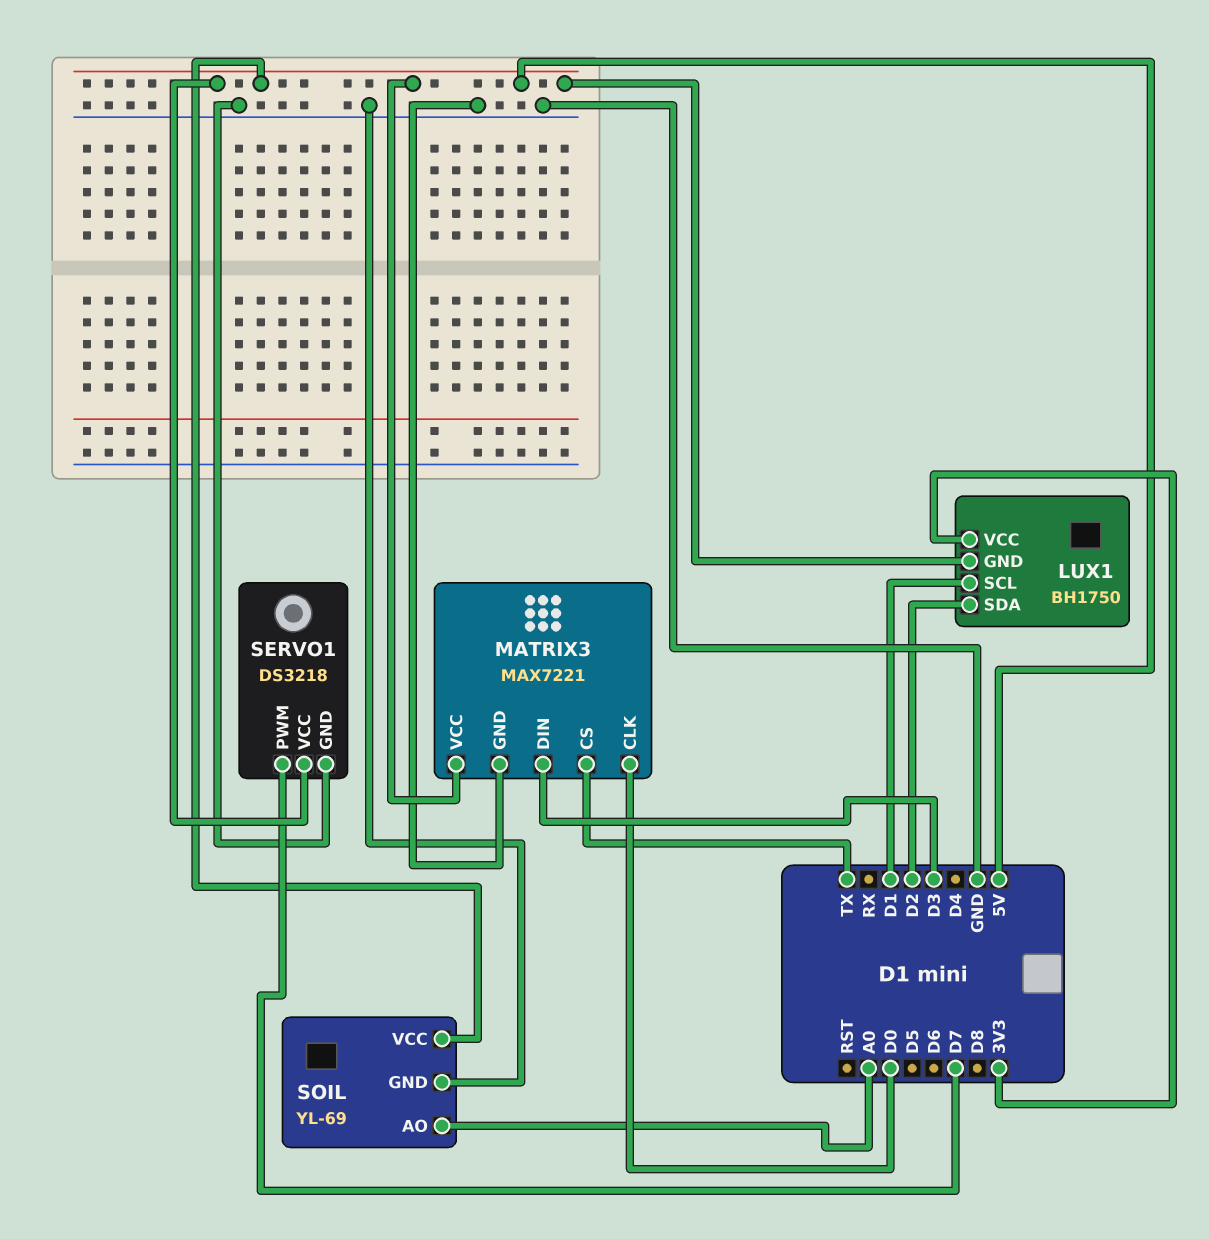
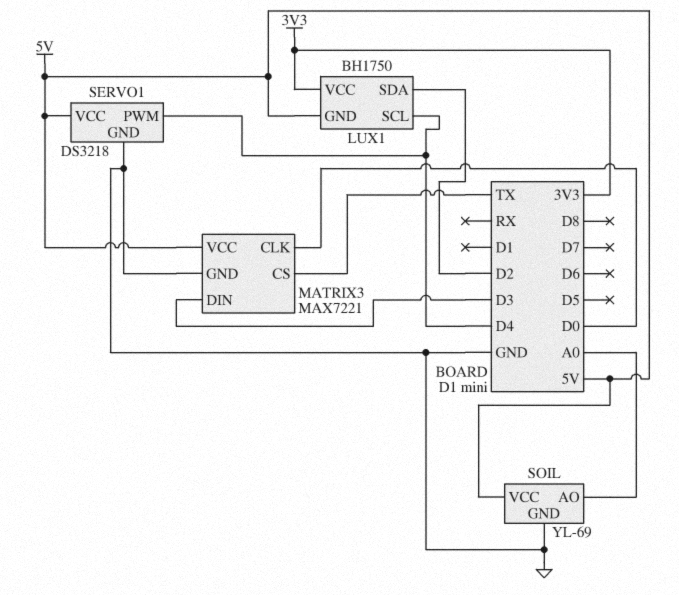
LUX1 pin SCL: D1 -> D4
SERVO1 pin PWM: D7 -> D4

